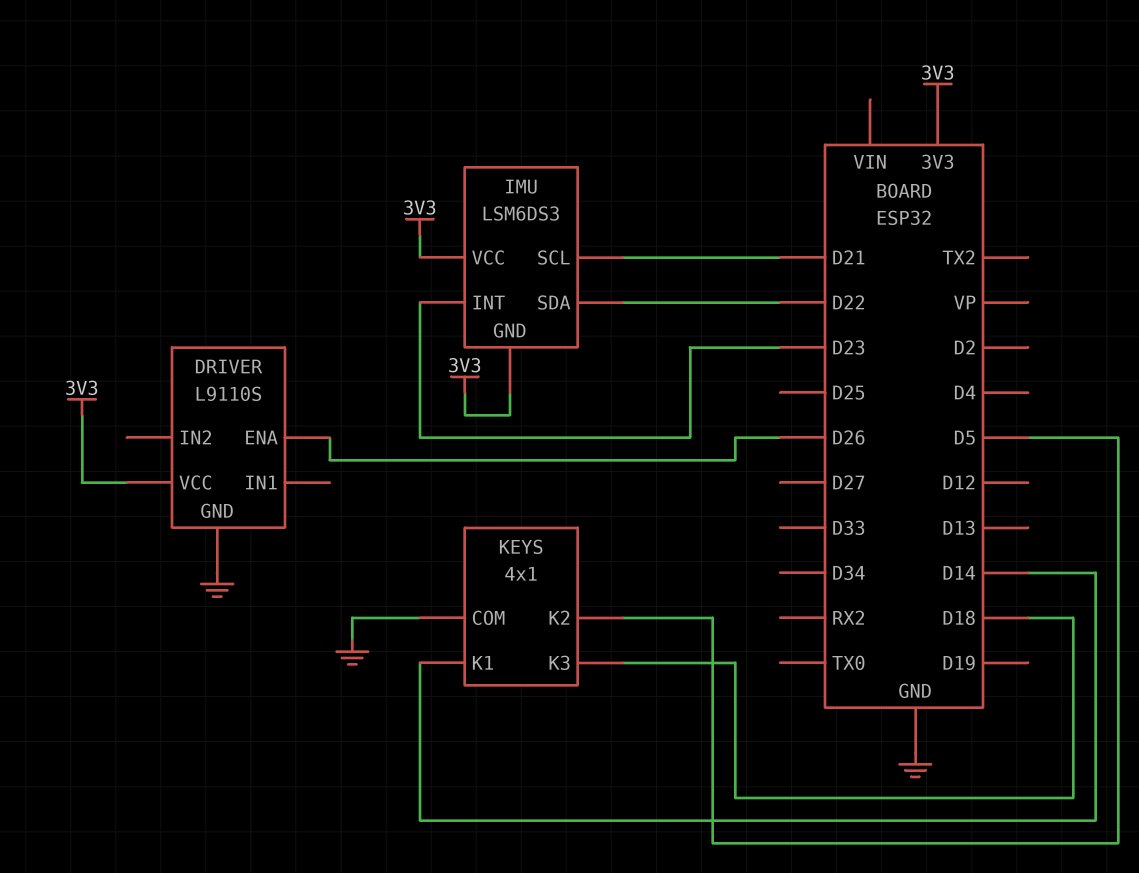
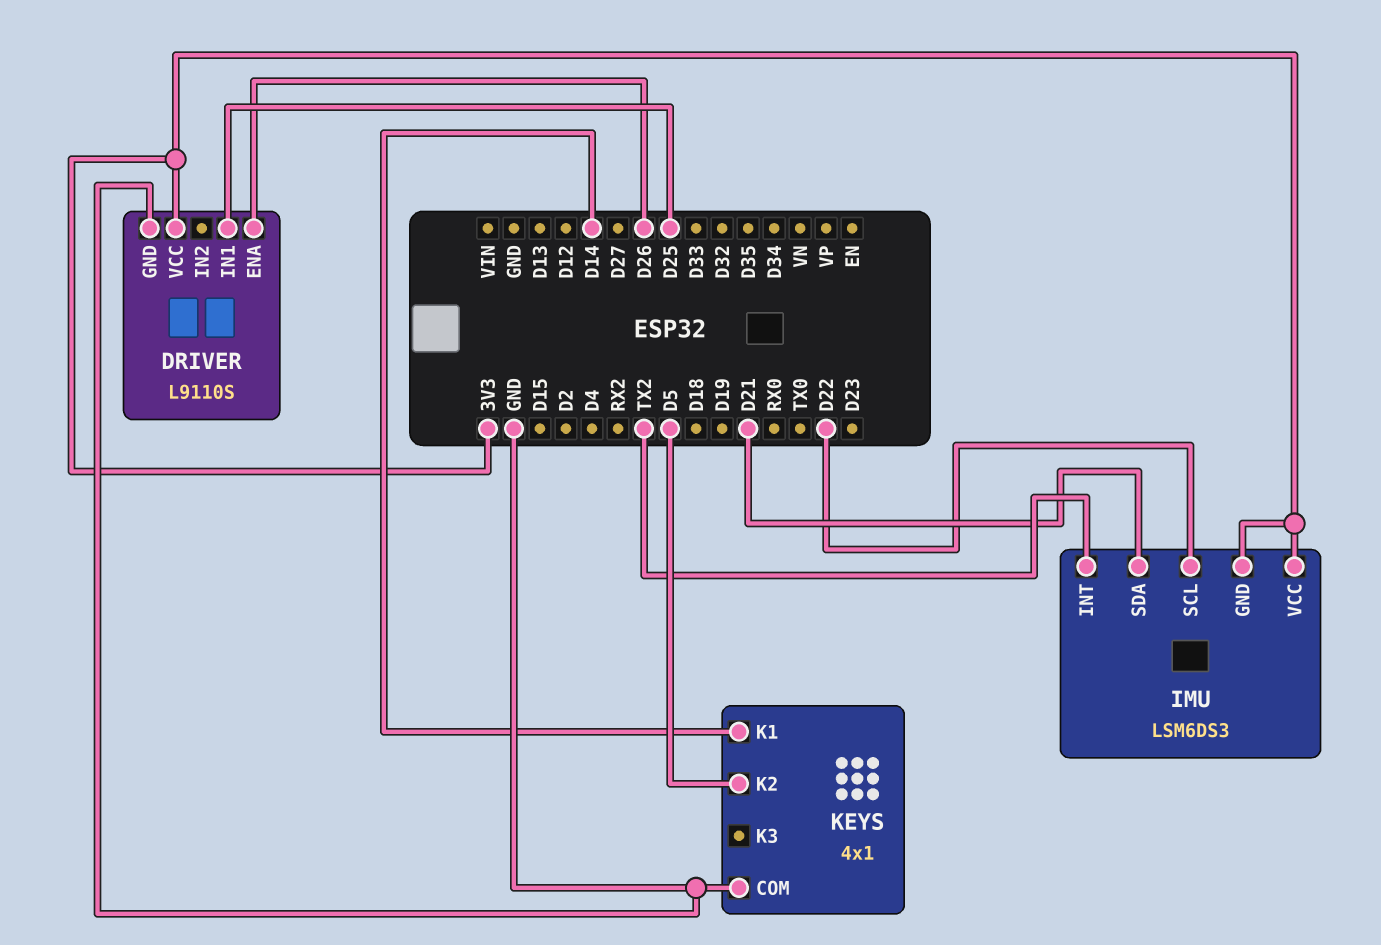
DRIVER pin IN1: none -> D25
IMU pin INT: D23 -> TX2
IMU pin SCL: D21 -> D22
IMU pin SDA: D22 -> D21
KEYS pin K3: D18 -> none

